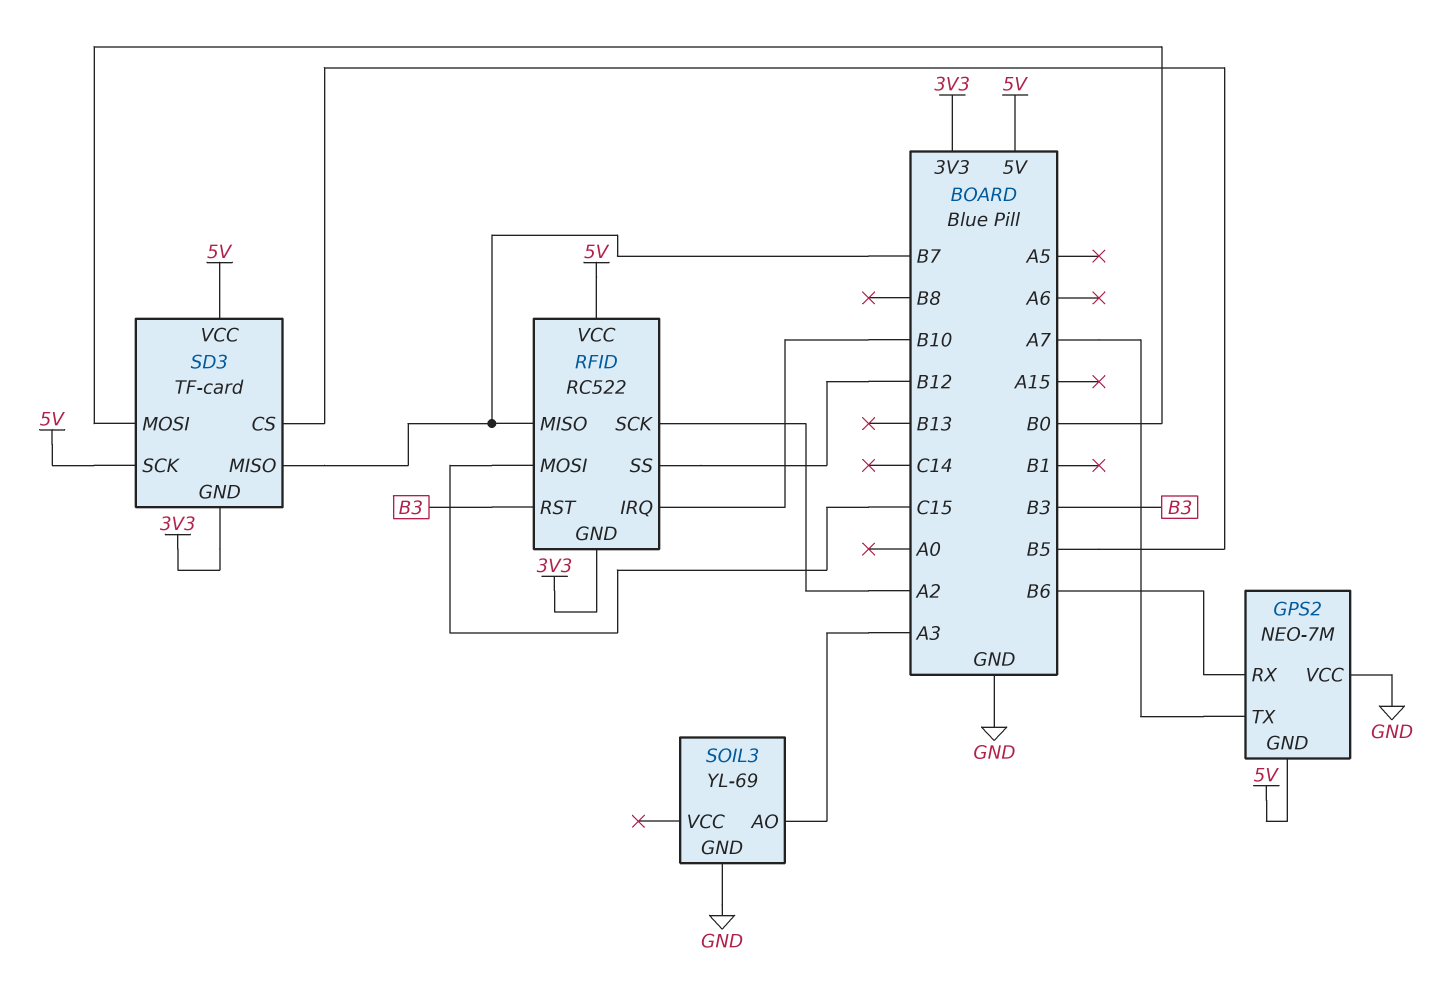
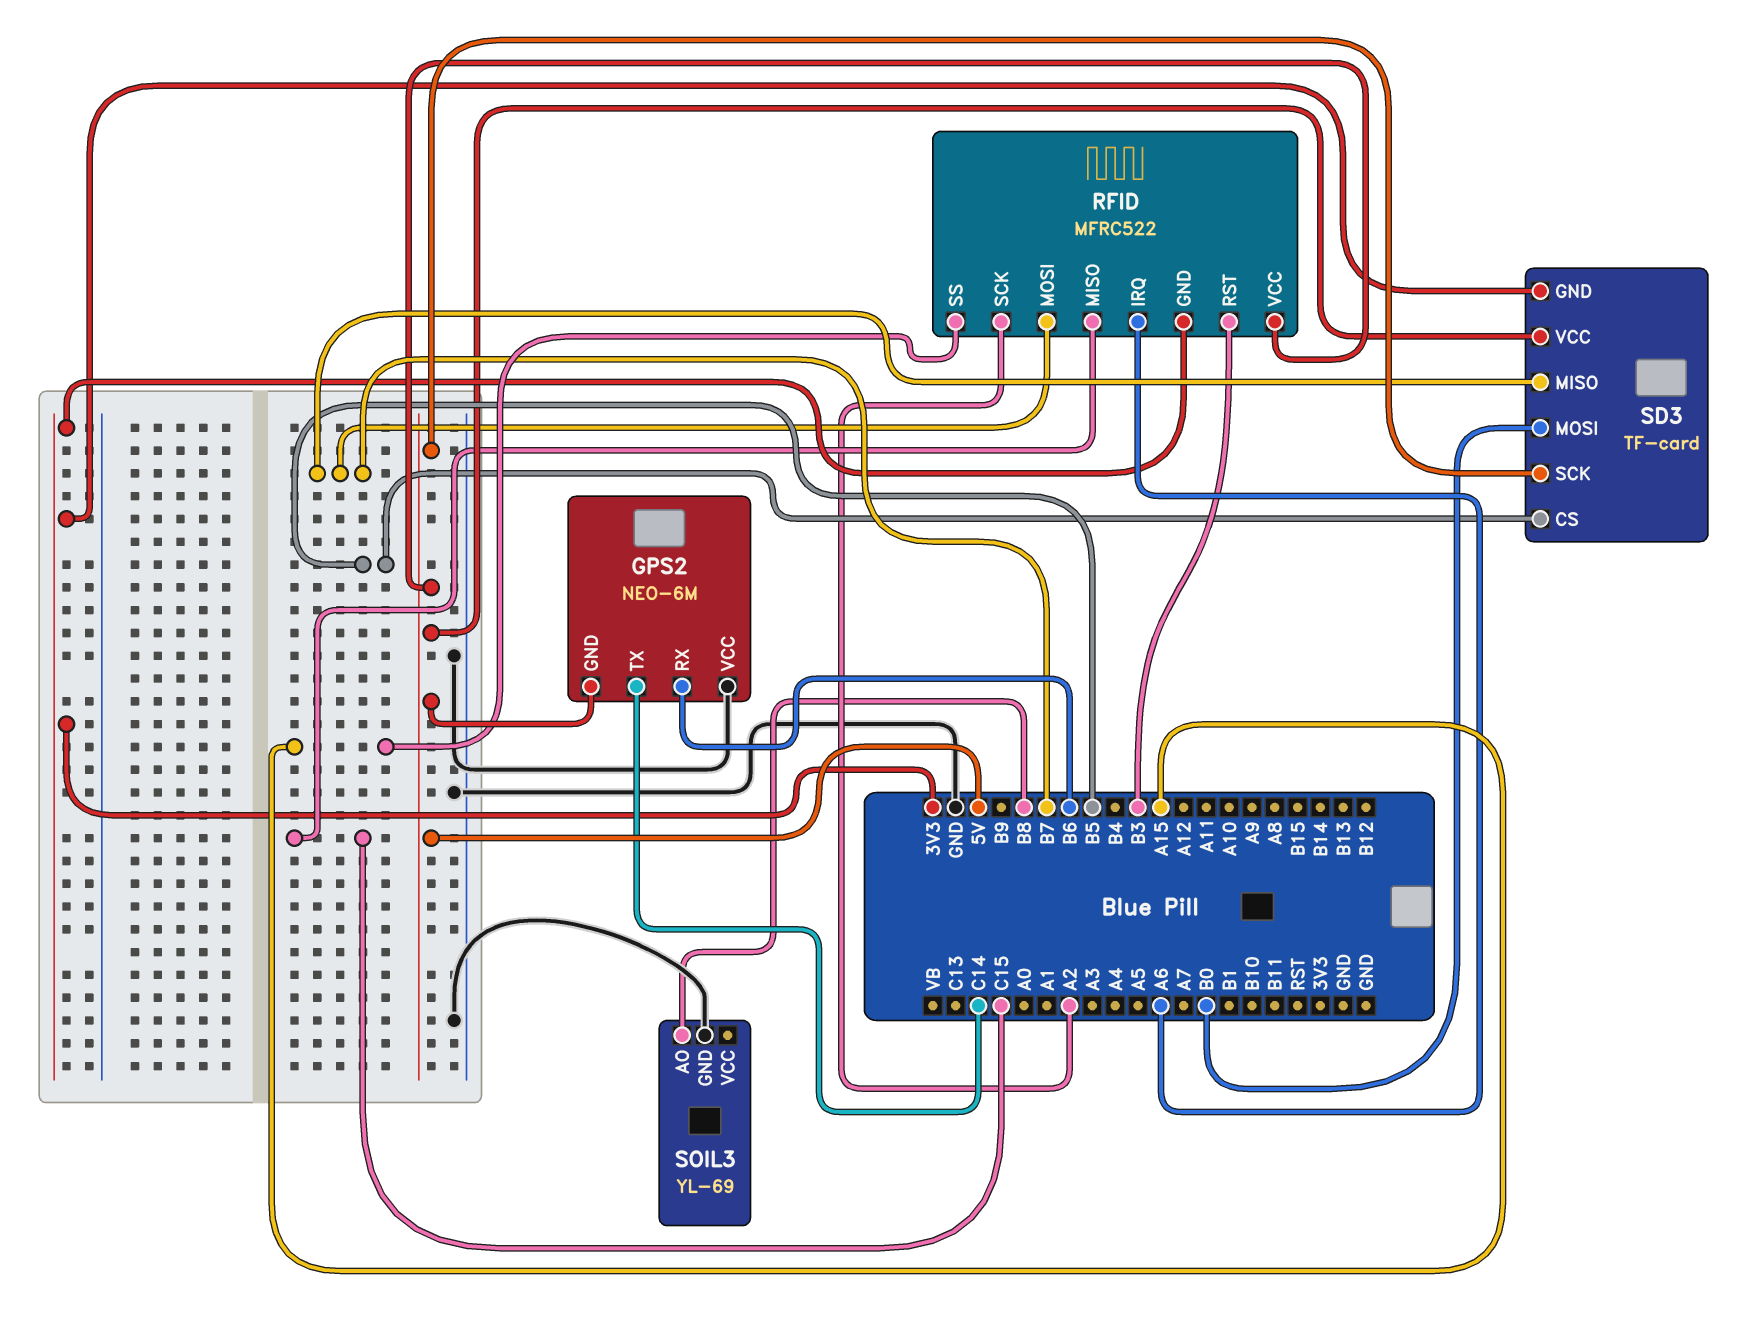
GPS2: NEO-7M -> NEO-6M
GPS2 pin TX: A7 -> C14
RFID: RC522 -> MFRC522
RFID pin IRQ: B10 -> A6
RFID pin MISO: B7 -> C15
RFID pin MOSI: C15 -> B7
RFID pin SS: B12 -> A15
SOIL3 pin AO: A3 -> B8

